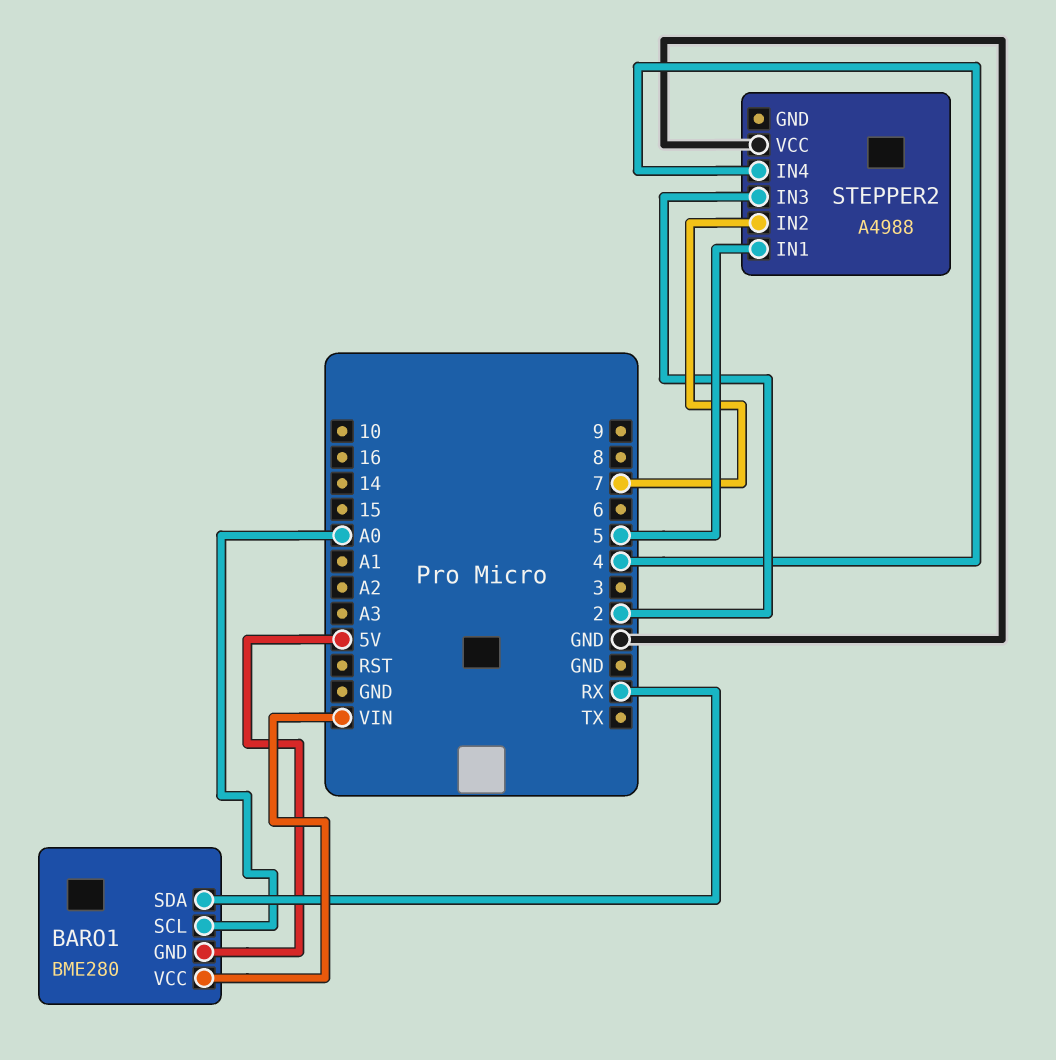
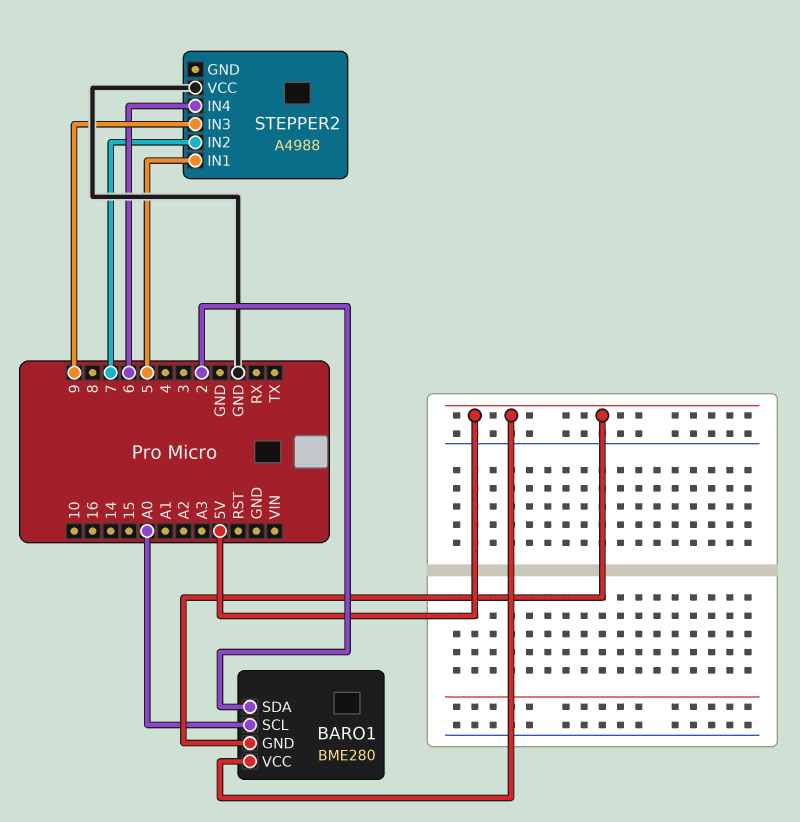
BARO1 pin SDA: RX -> 2
BARO1 pin VCC: VIN -> 5V
STEPPER2 pin IN3: 2 -> 9
STEPPER2 pin IN4: 4 -> 6

